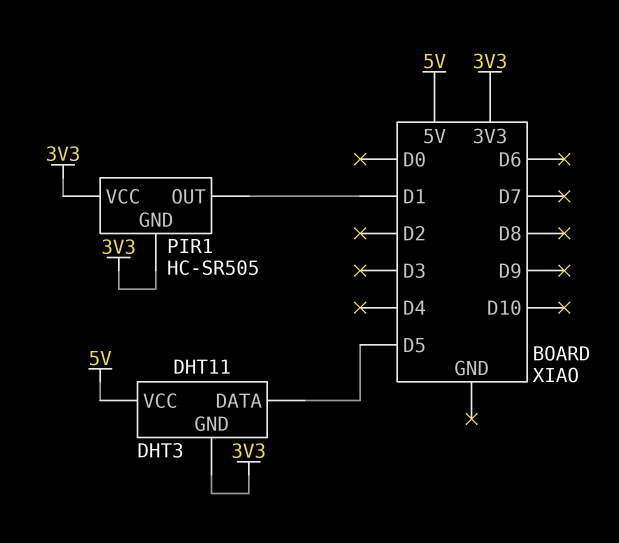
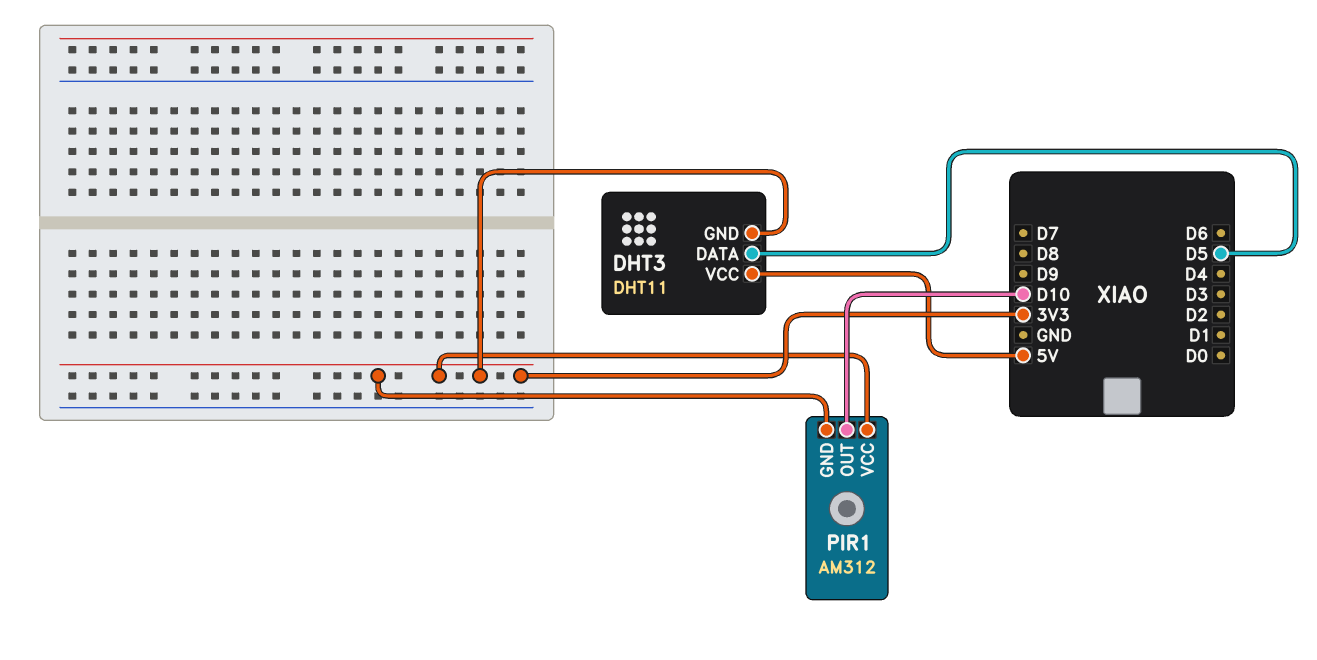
PIR1: HC-SR505 -> AM312
PIR1 pin OUT: D1 -> D10

